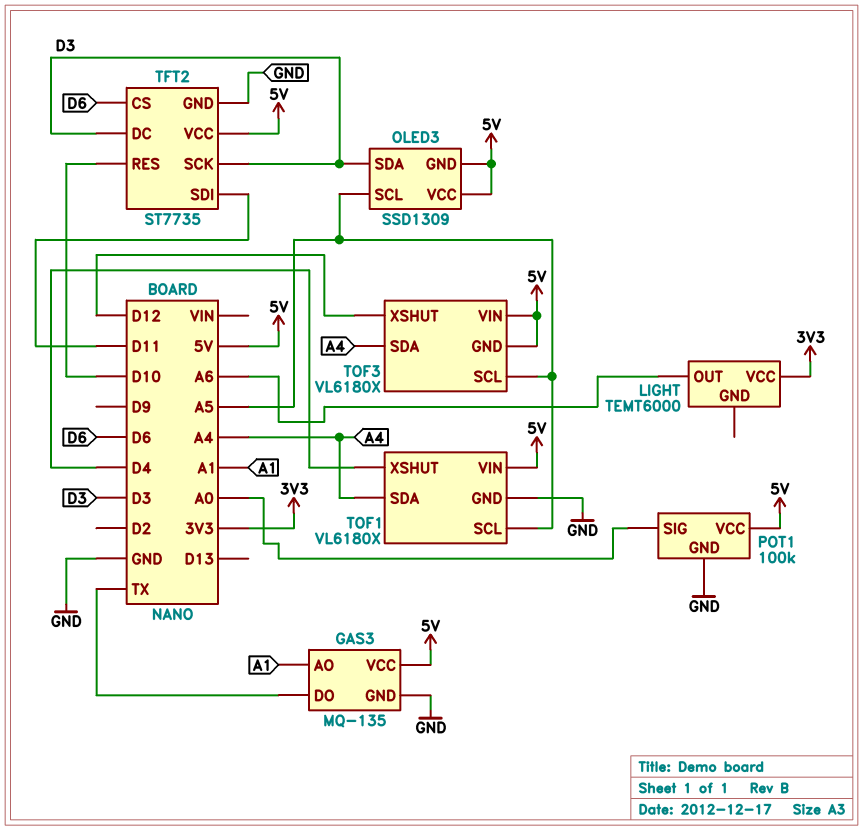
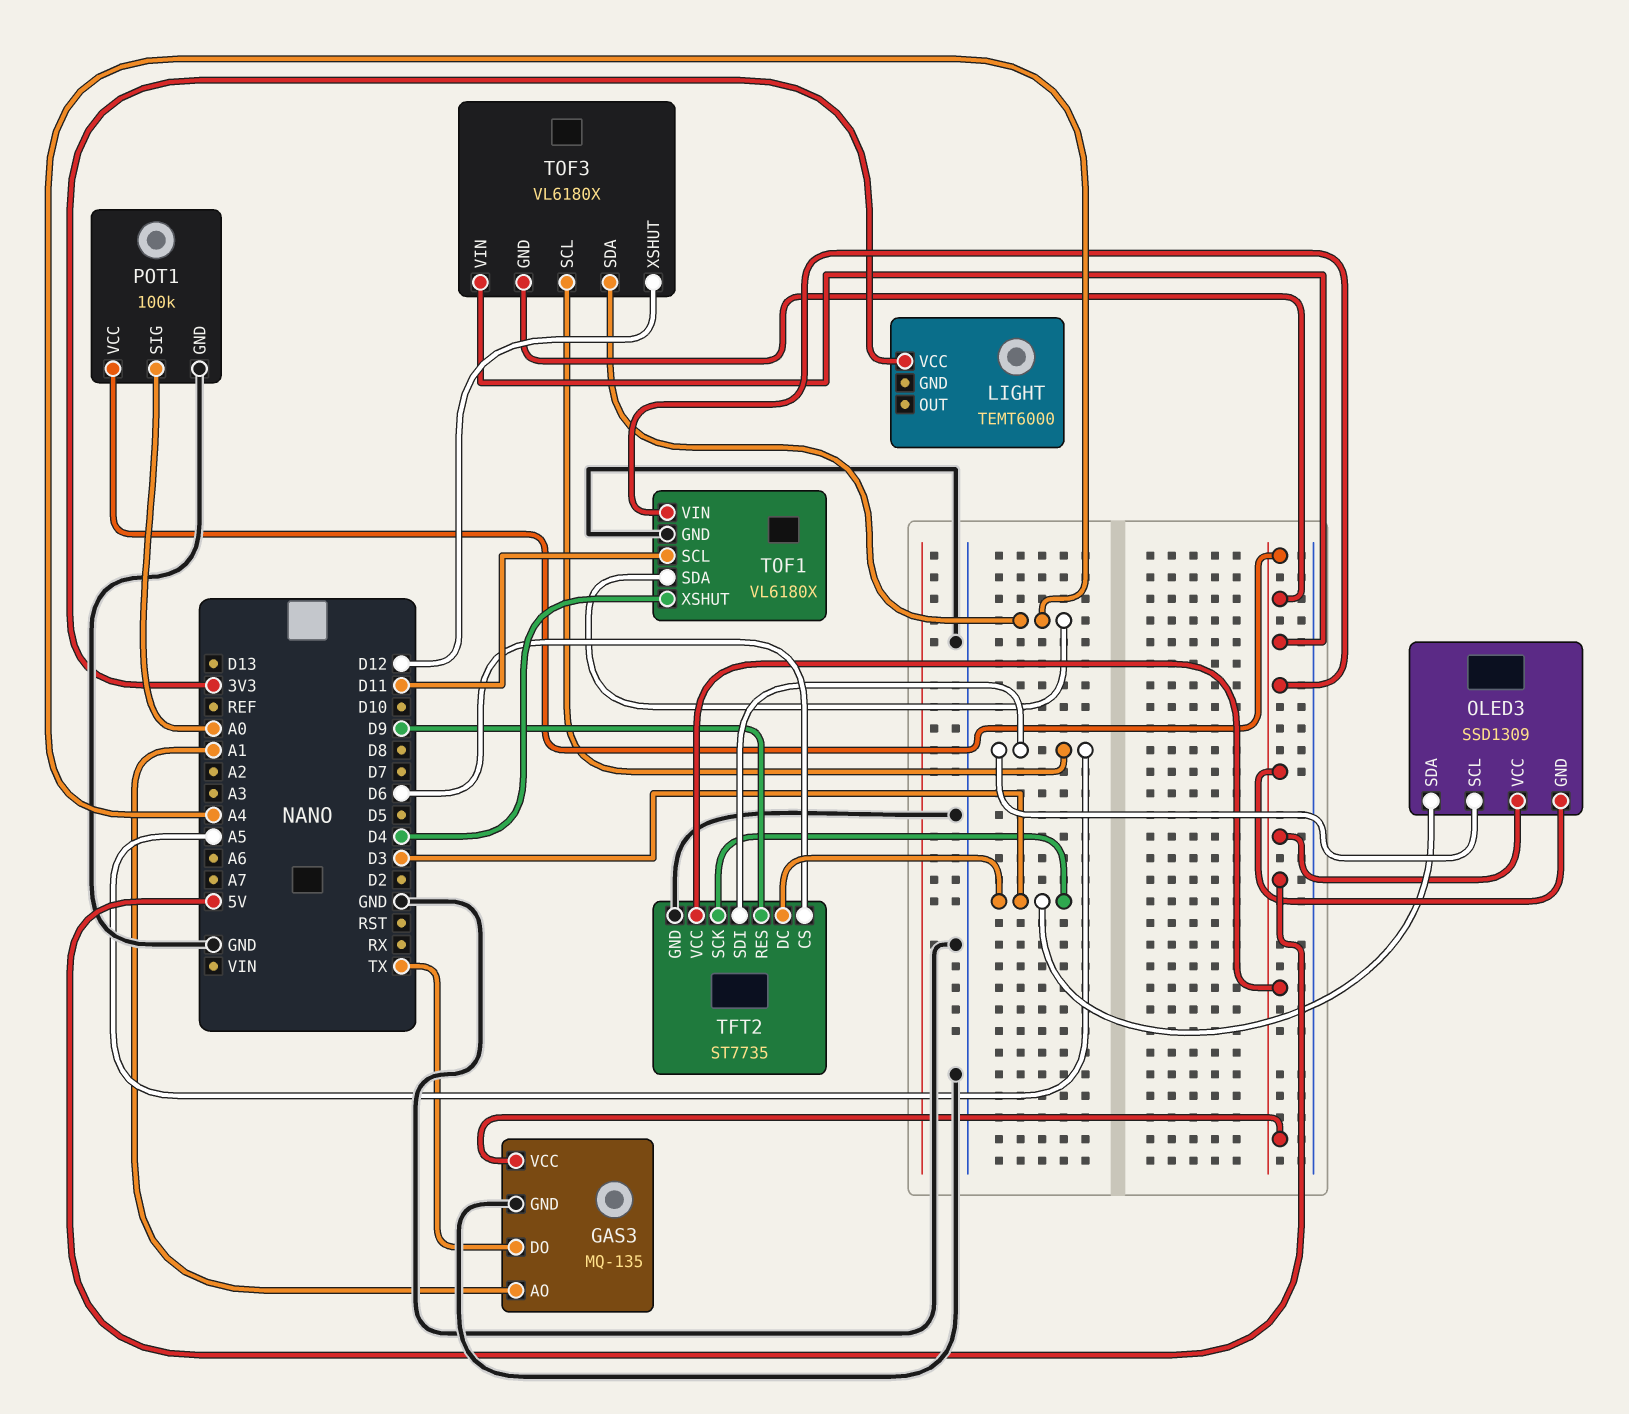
LIGHT pin OUT: A6 -> none
TFT2 pin RES: D10 -> D9
TFT2 pin SDI: D11 -> A5
TOF1 pin SCL: A5 -> D11

